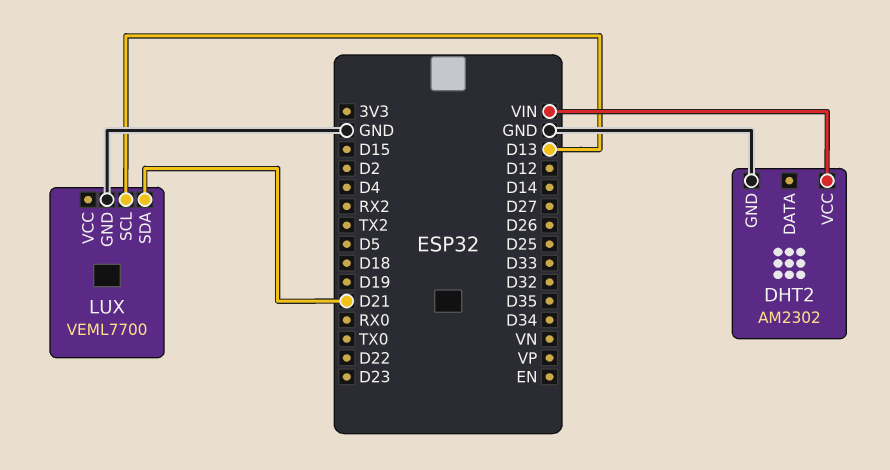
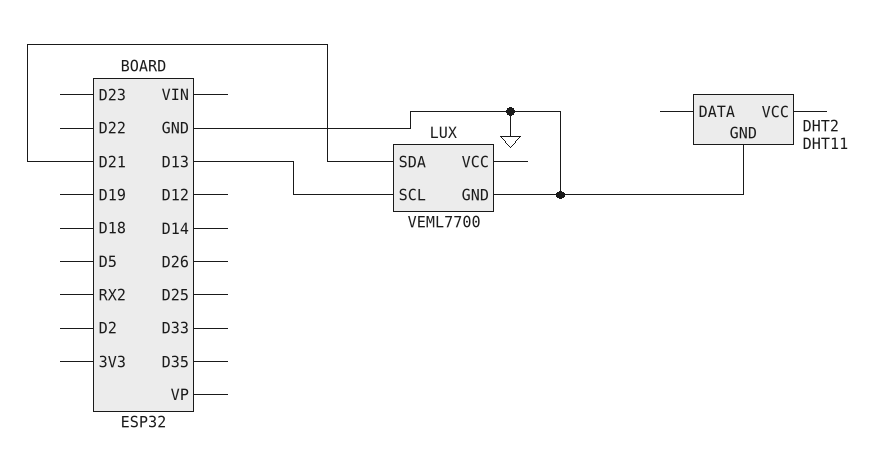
DHT2: AM2302 -> DHT11
DHT2 pin VCC: VIN -> none

